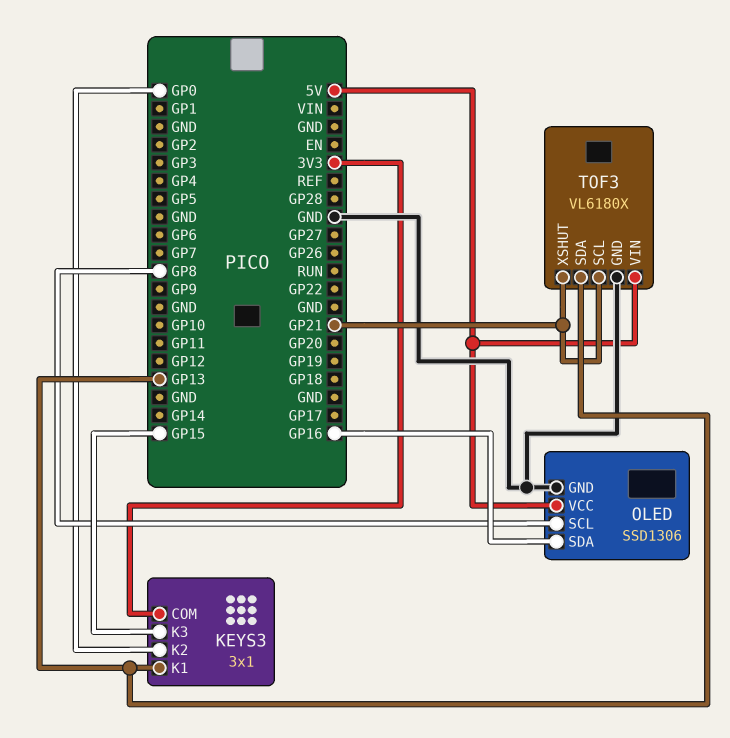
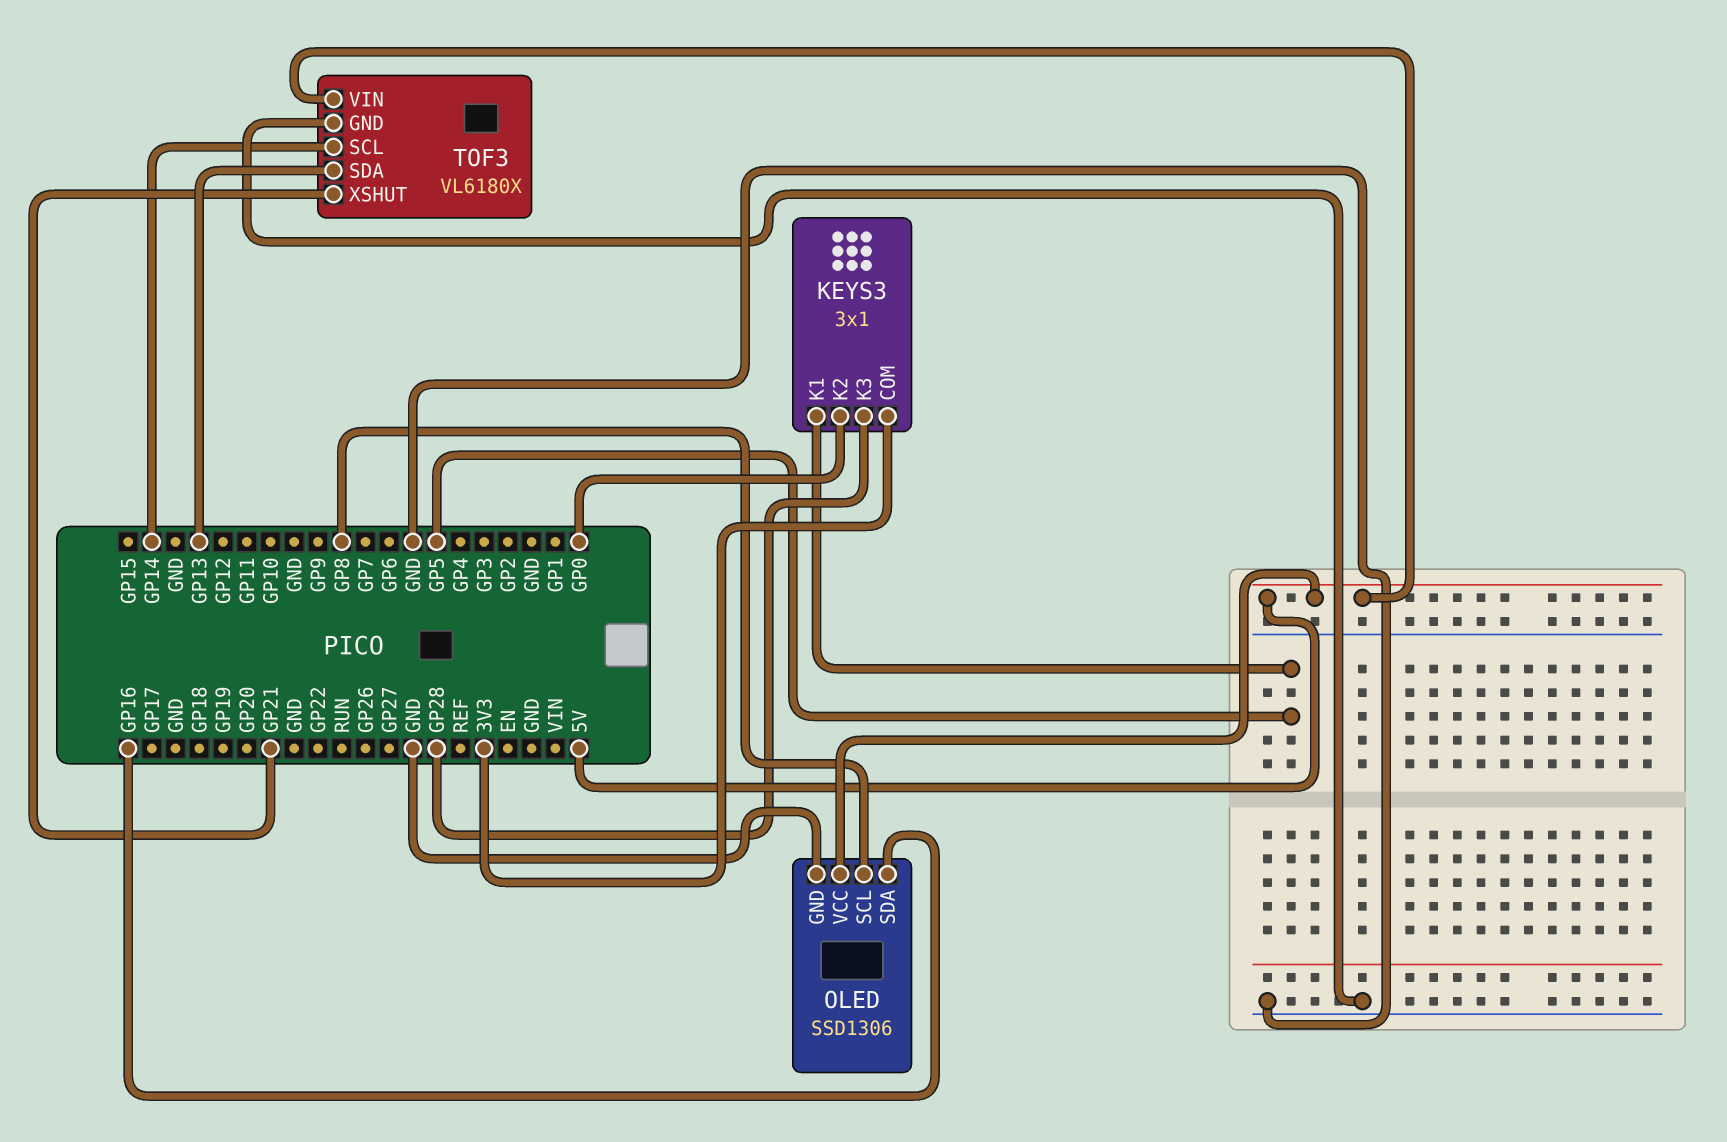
KEYS3 pin K1: GP13 -> GP5
KEYS3 pin K3: GP15 -> GP28
TOF3 pin SCL: GP21 -> GP14

